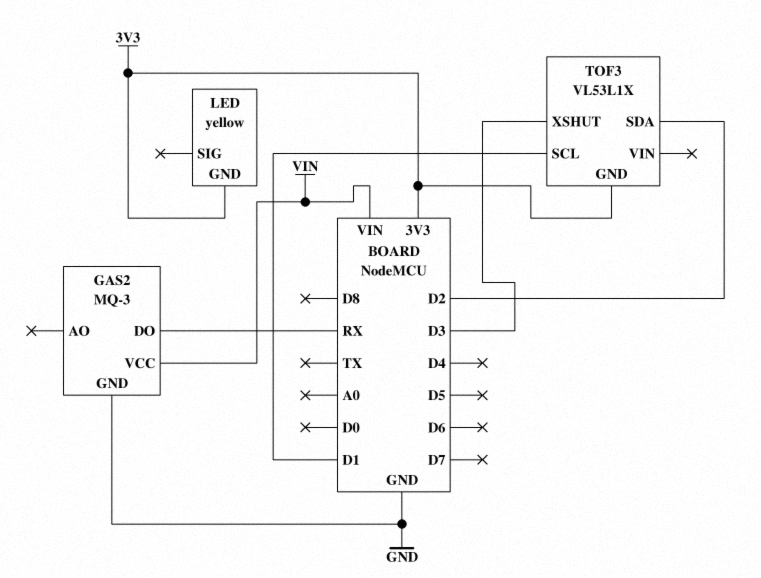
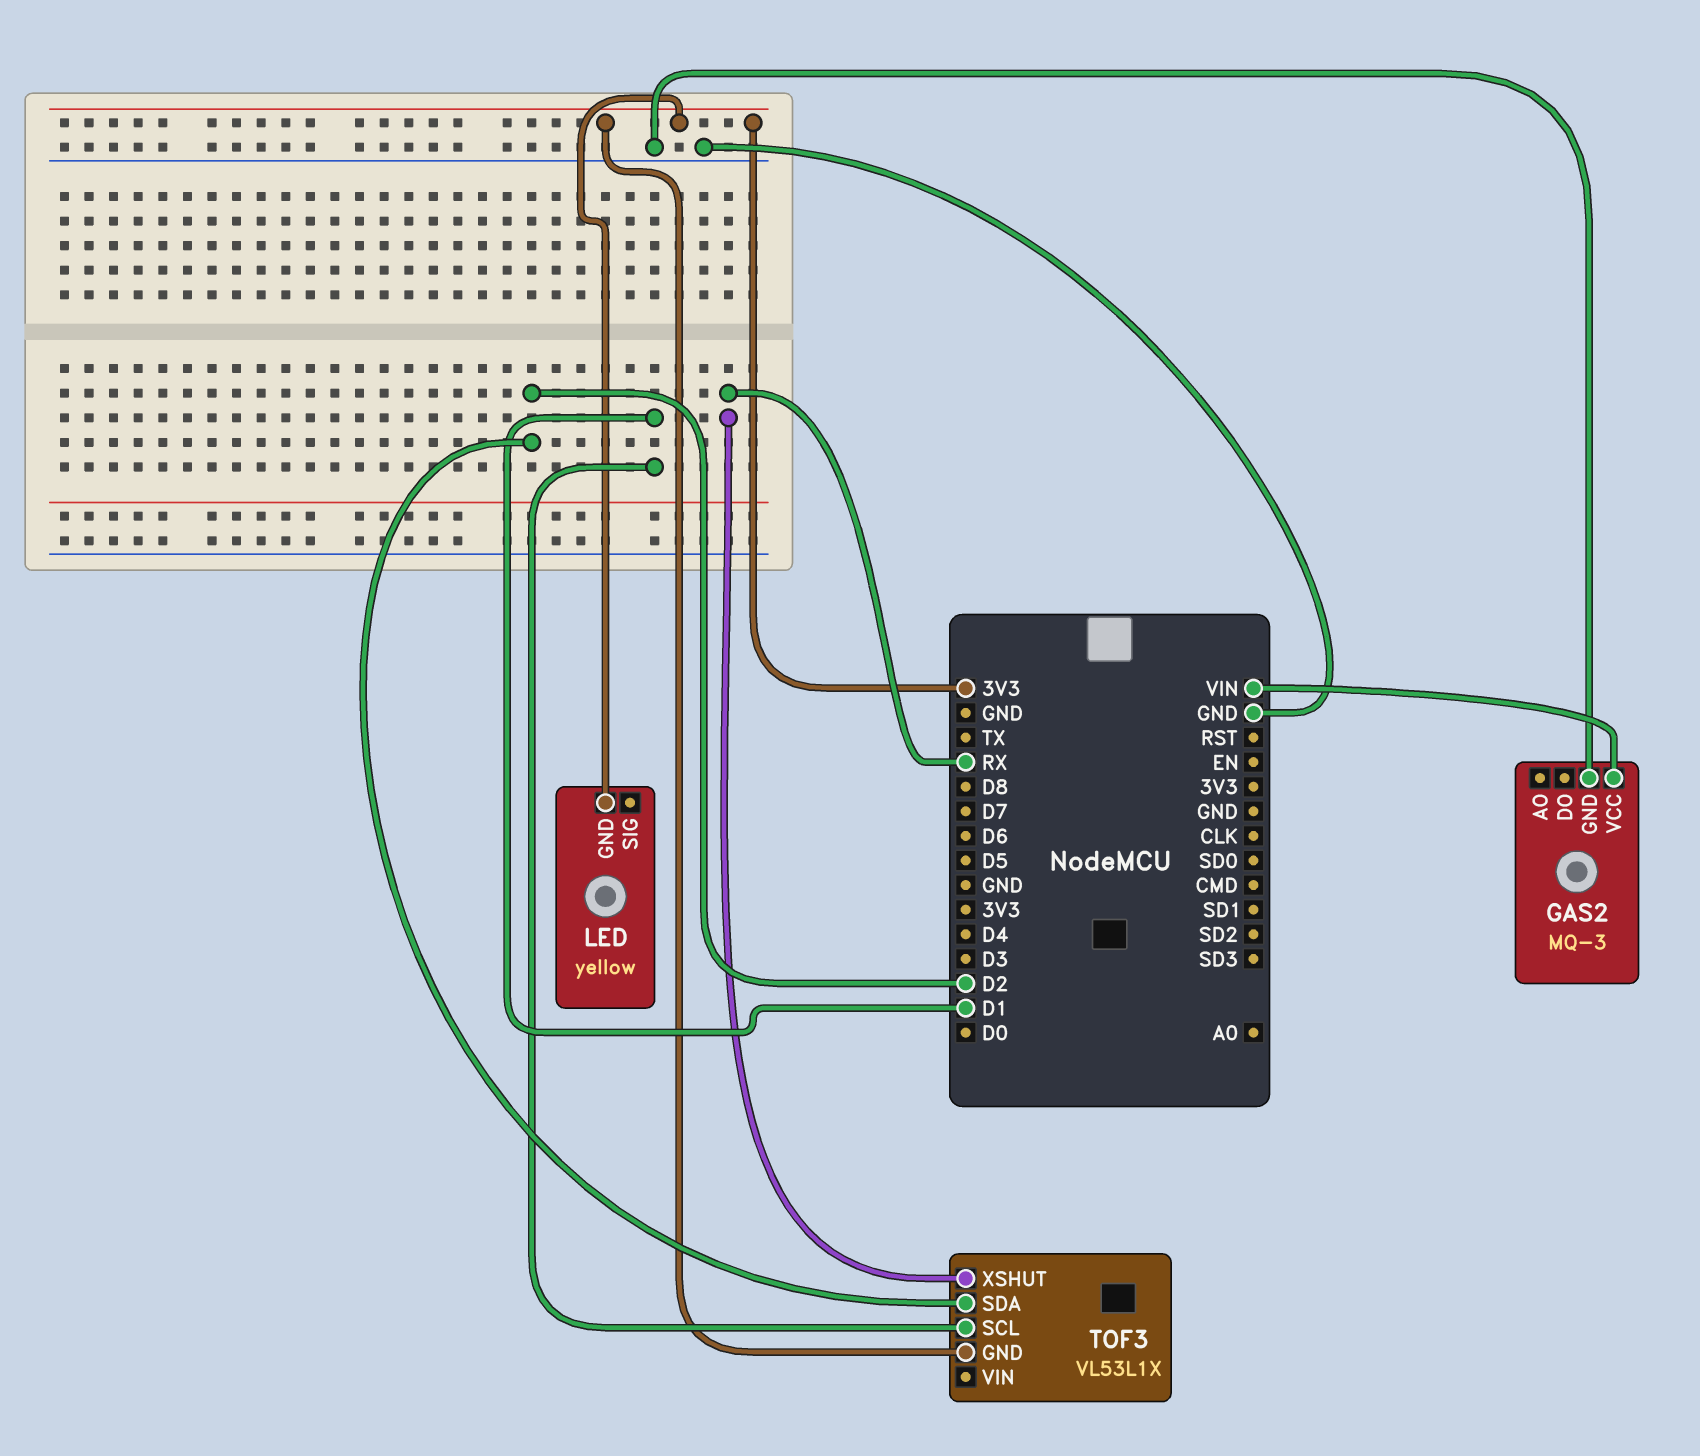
GAS2 pin DO: RX -> none
TOF3 pin XSHUT: D3 -> RX

